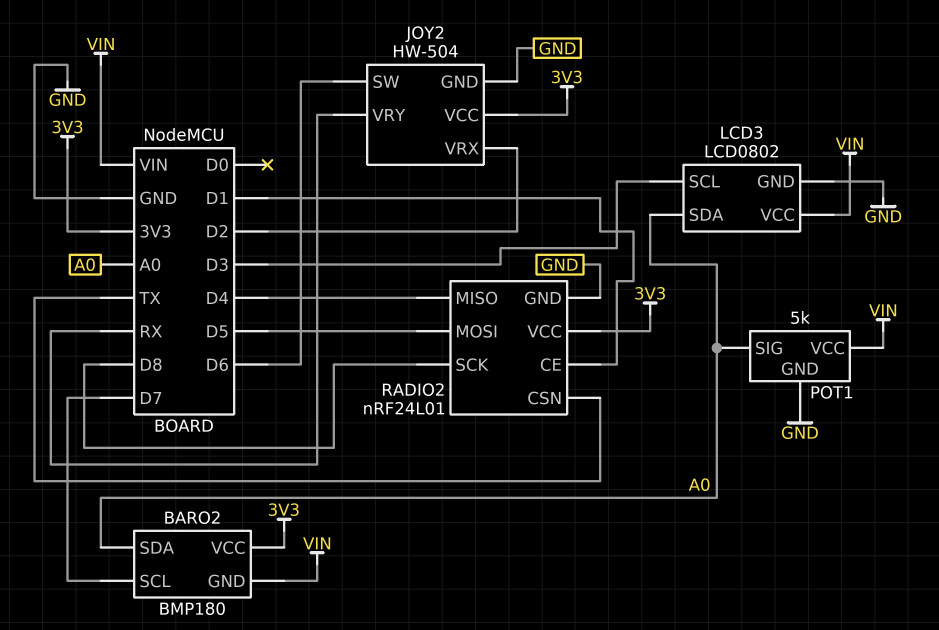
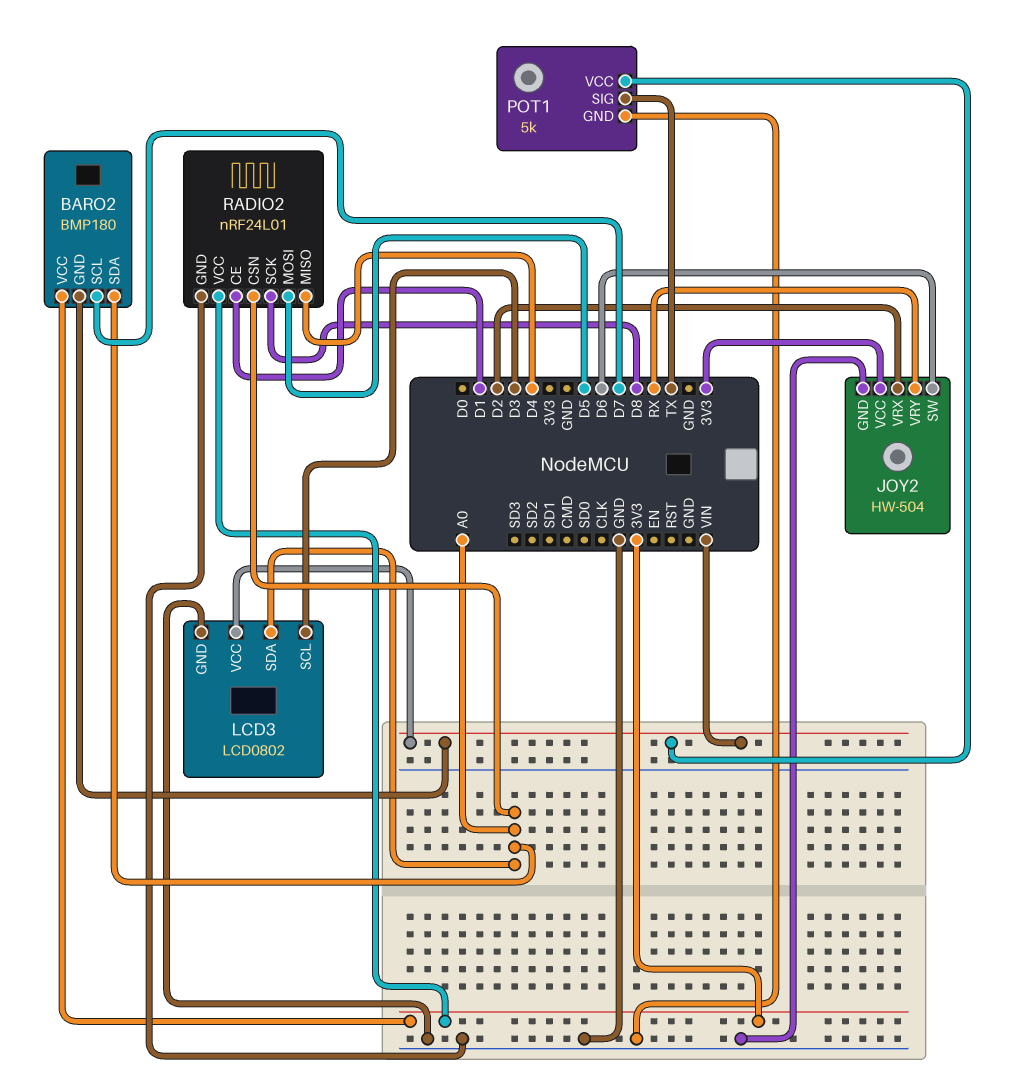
POT1 pin SIG: A0 -> TX
RADIO2 pin CSN: TX -> A0

